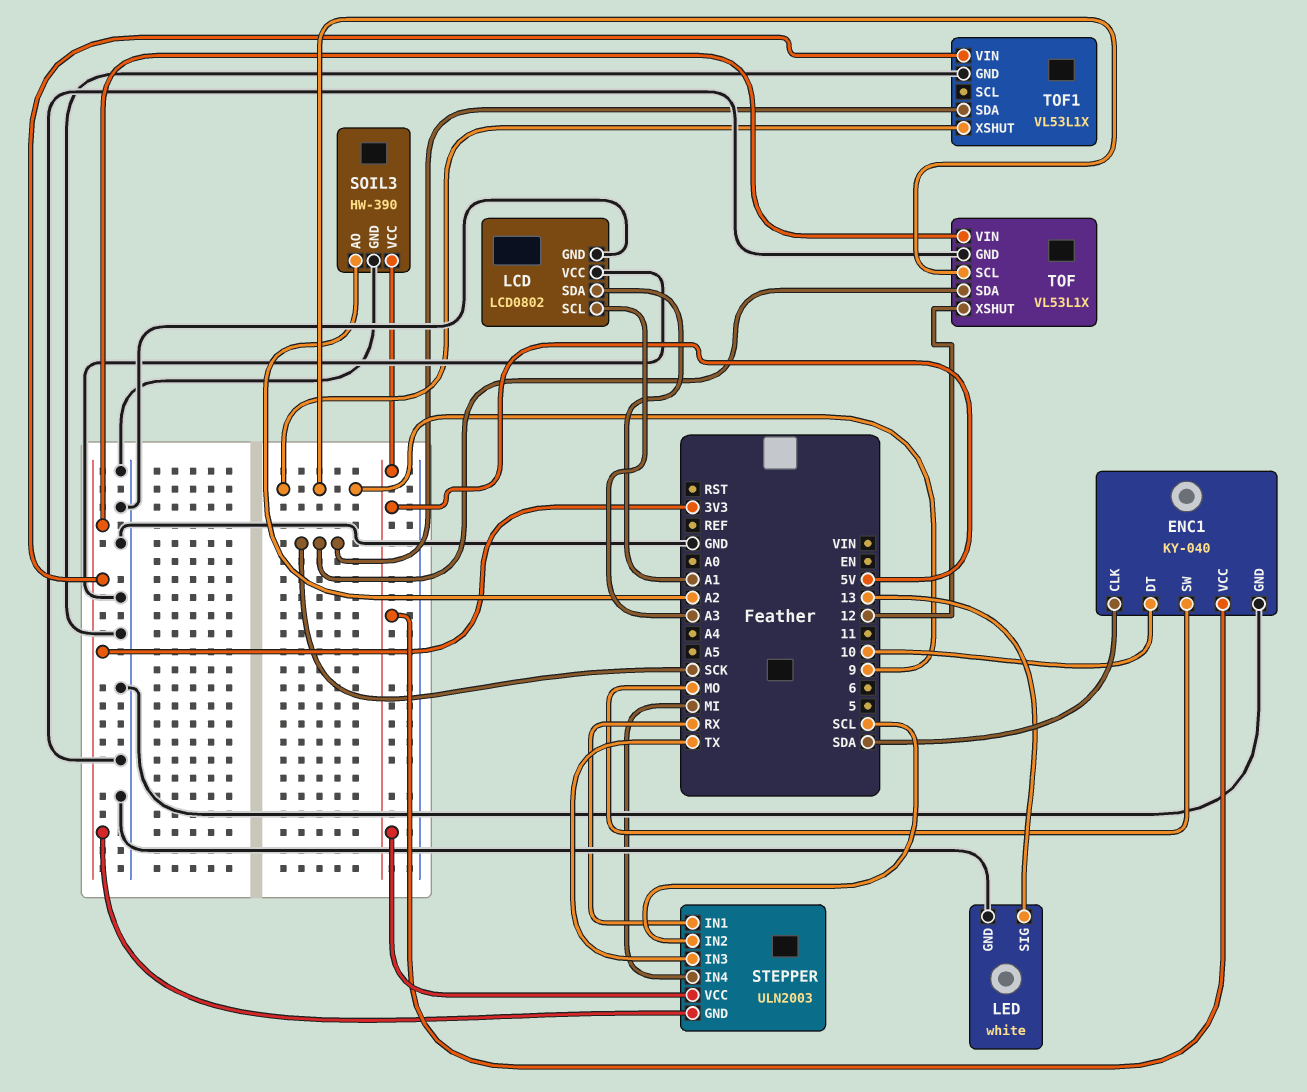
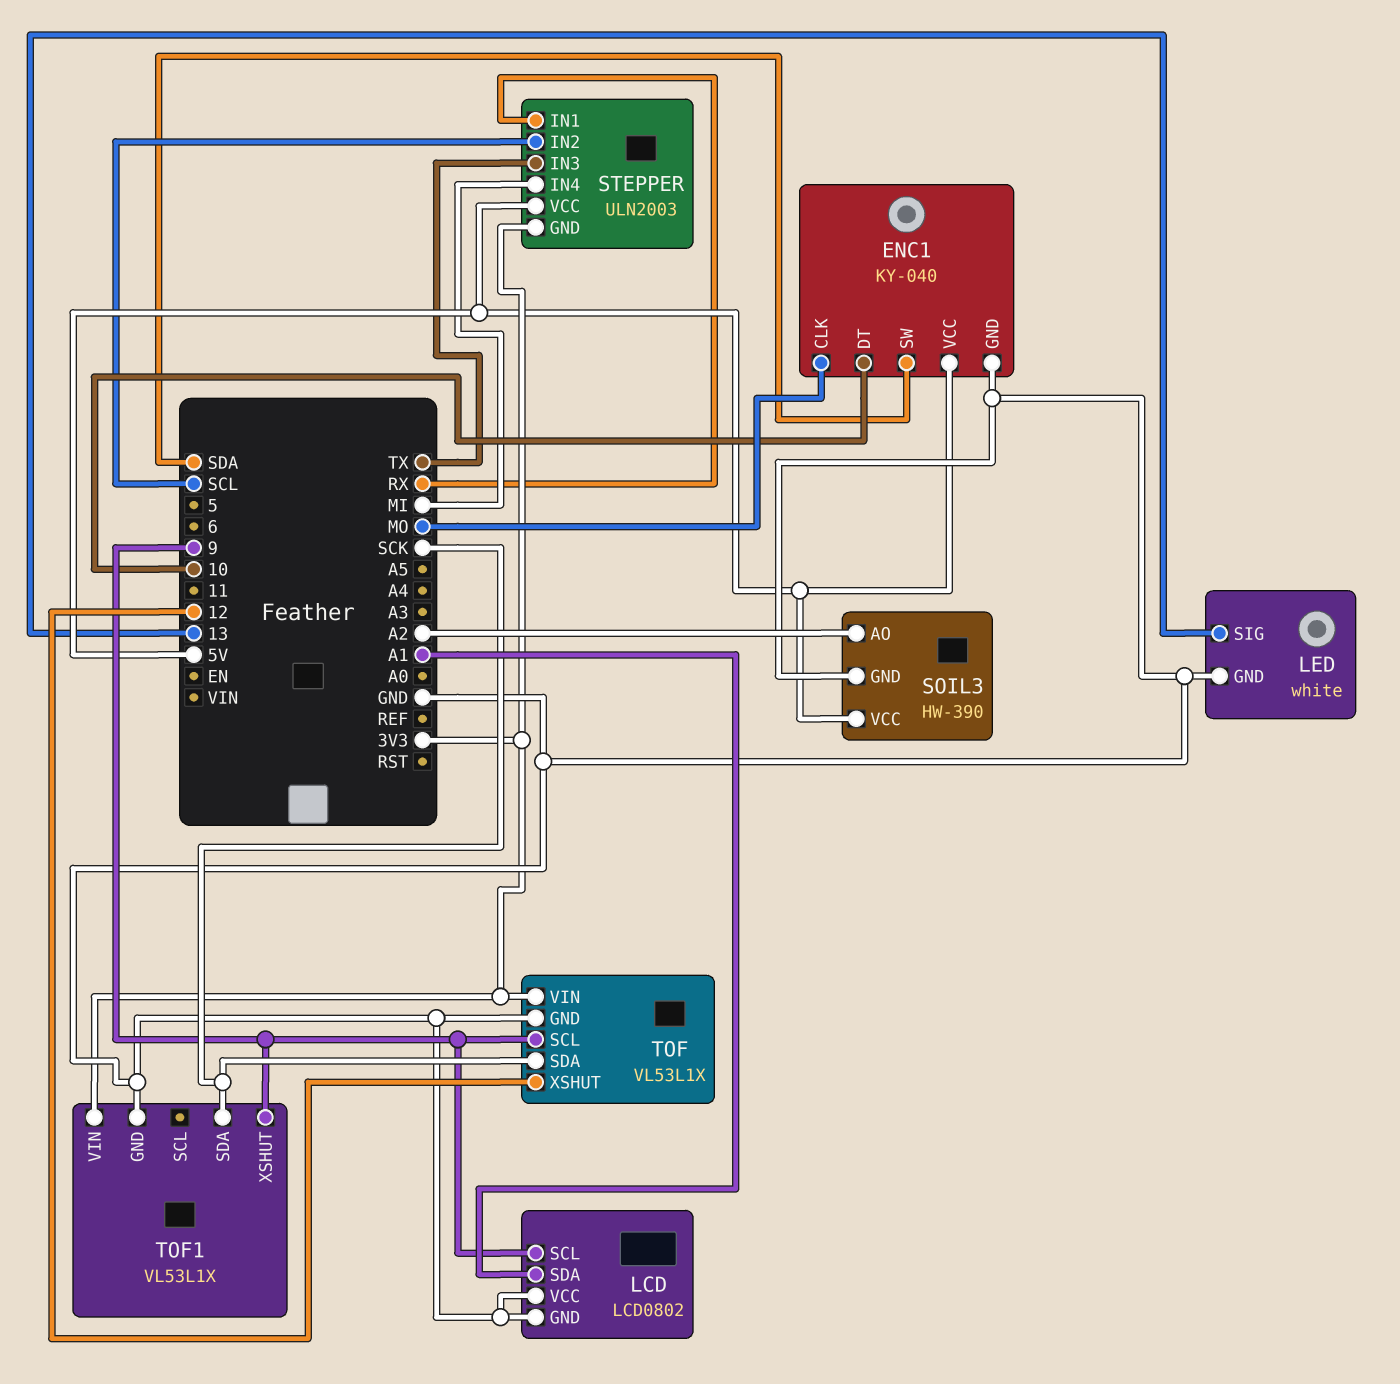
ENC1 pin CLK: SDA -> MO
ENC1 pin SW: MO -> SDA
LCD pin SCL: A3 -> 9

